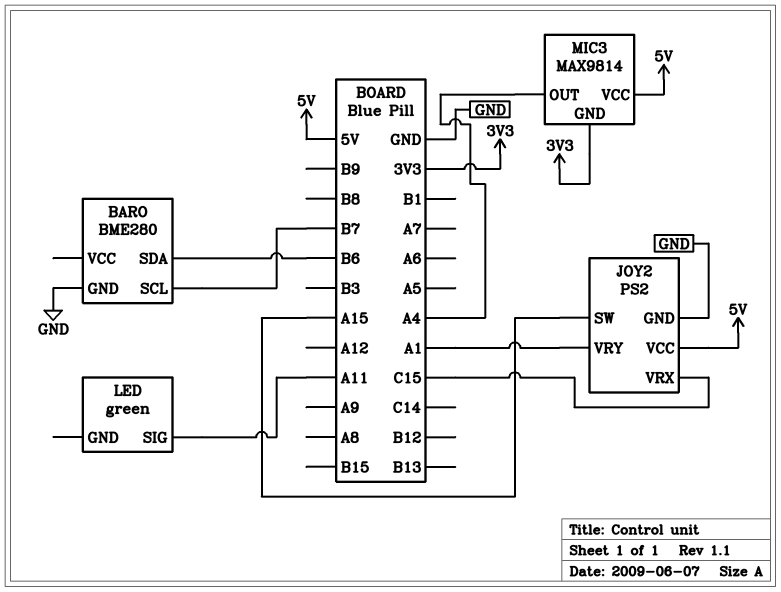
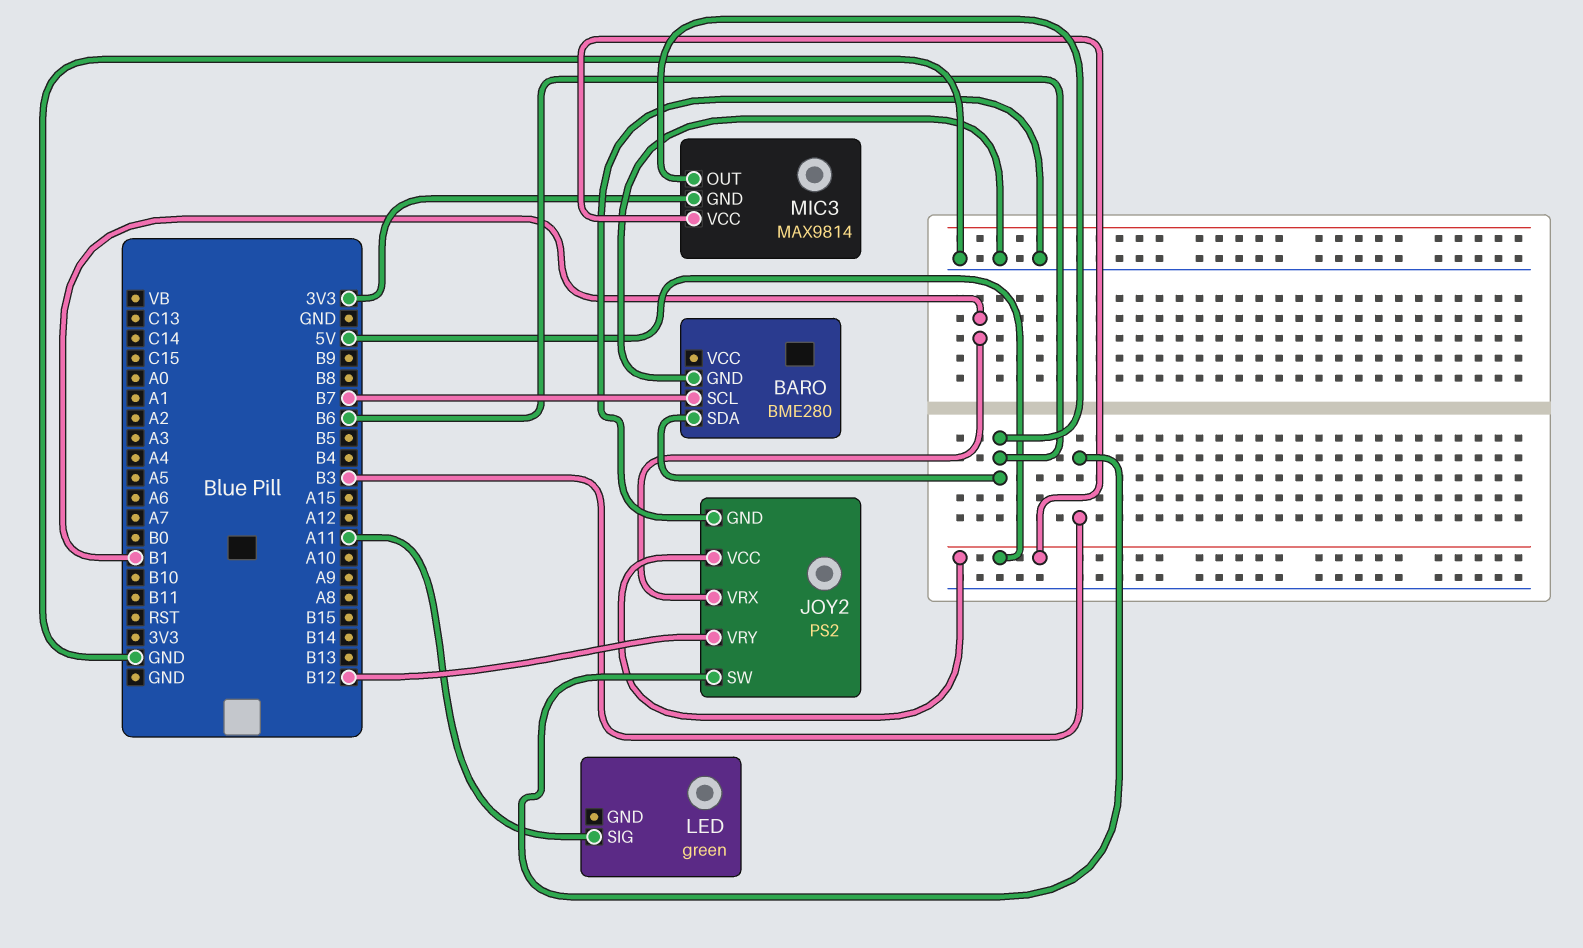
JOY2 pin SW: A15 -> B3
JOY2 pin VRX: C15 -> B1
JOY2 pin VRY: A1 -> B12
MIC3 pin OUT: A4 -> B6

